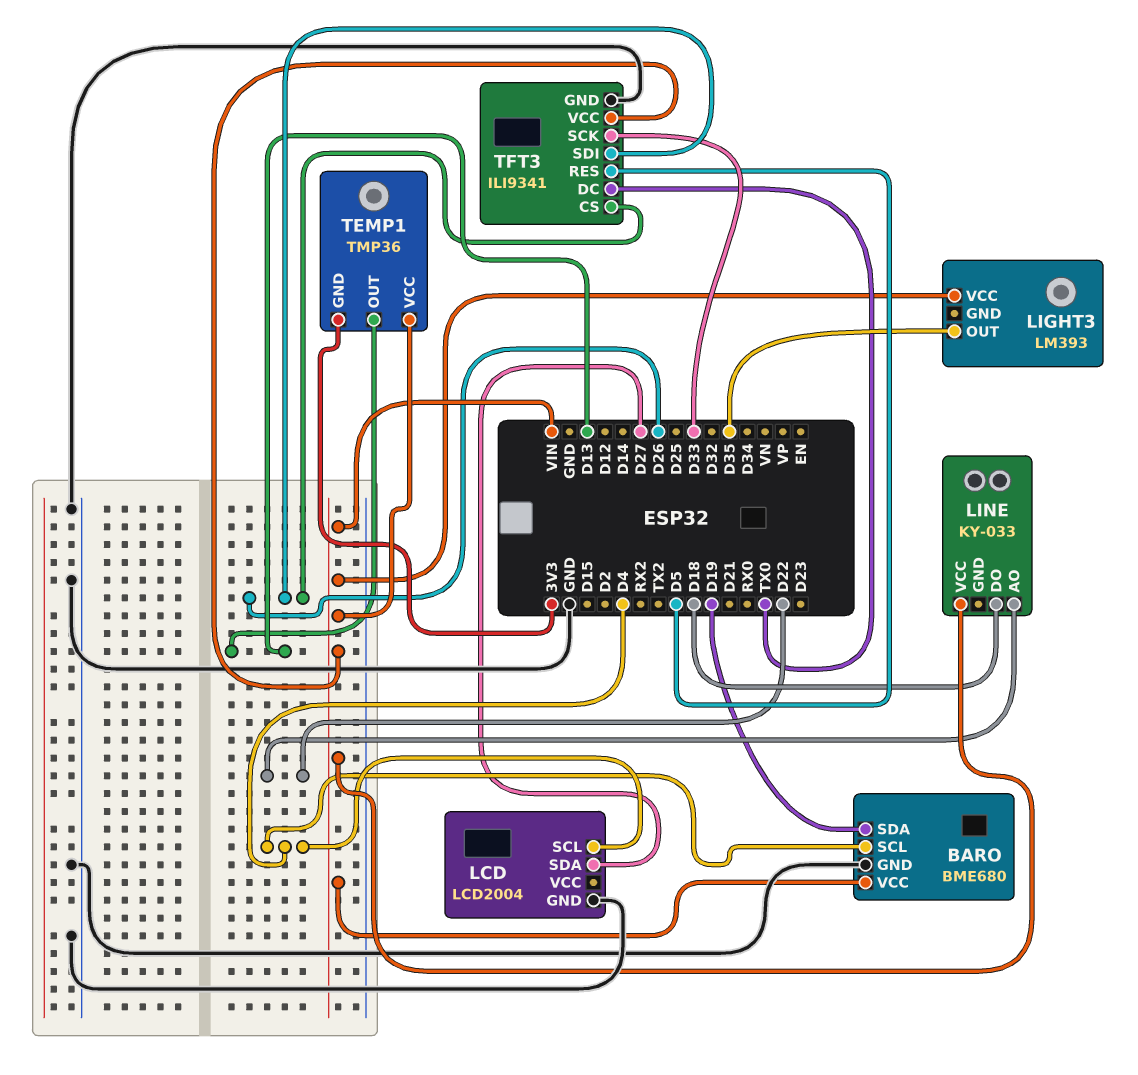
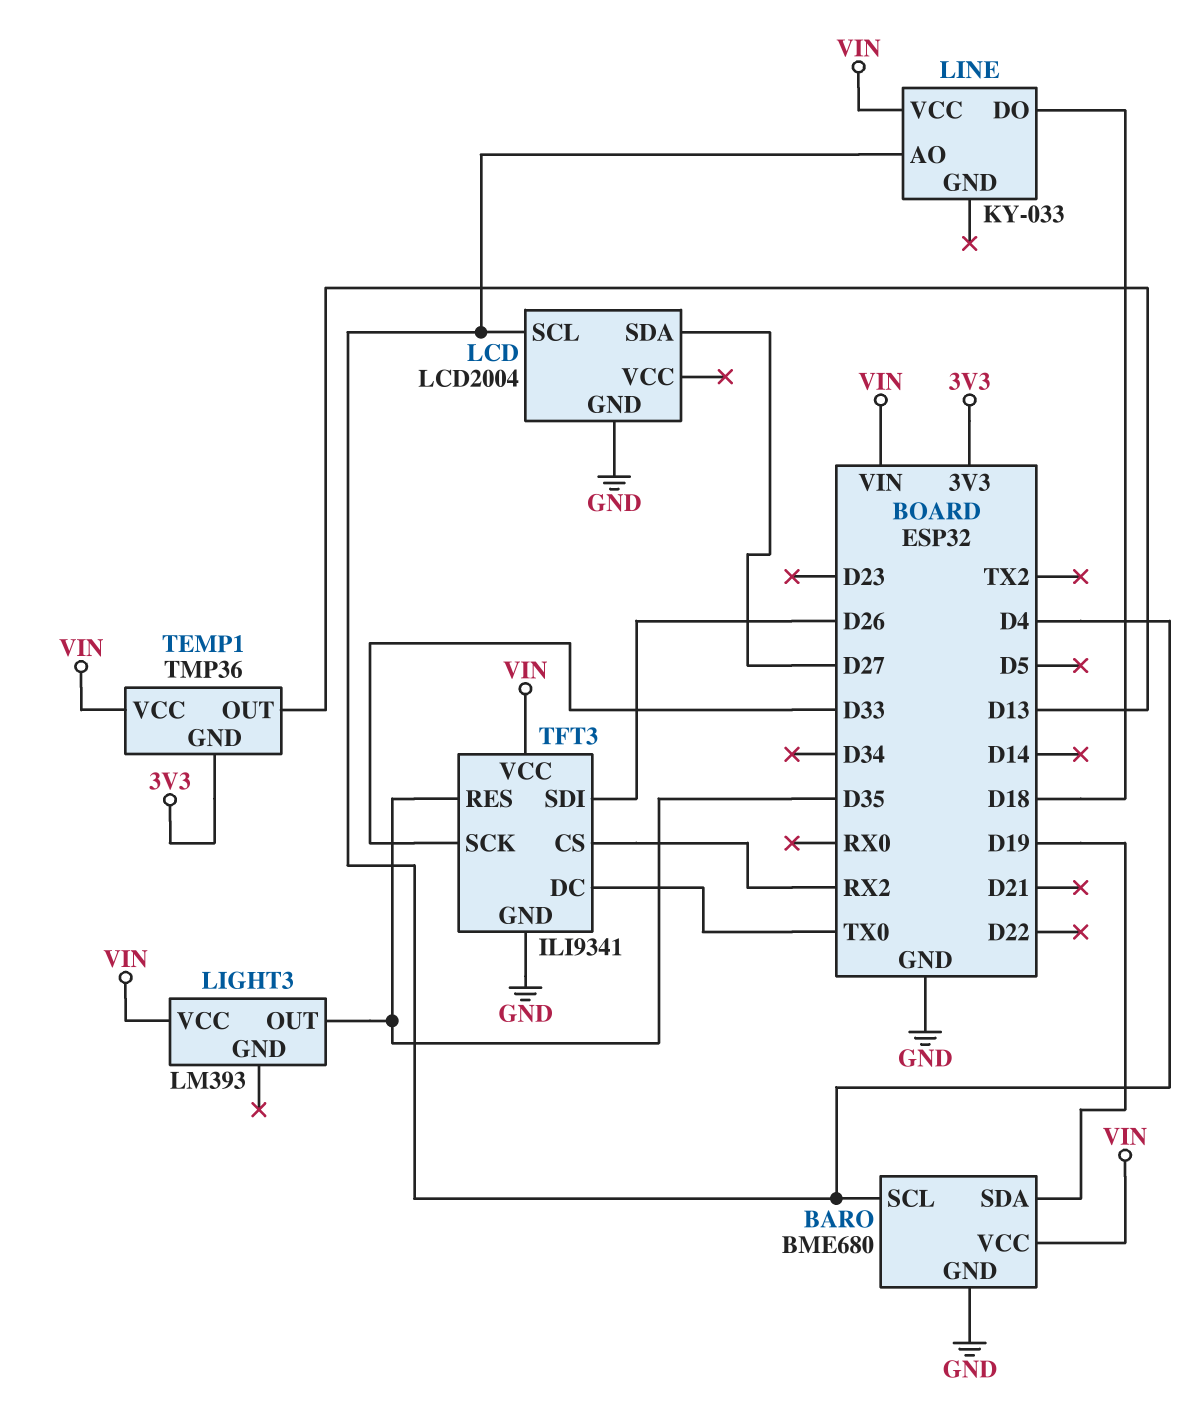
LINE pin AO: D22 -> D4
TFT3 pin CS: D26 -> RX2
TFT3 pin RES: D5 -> D35

